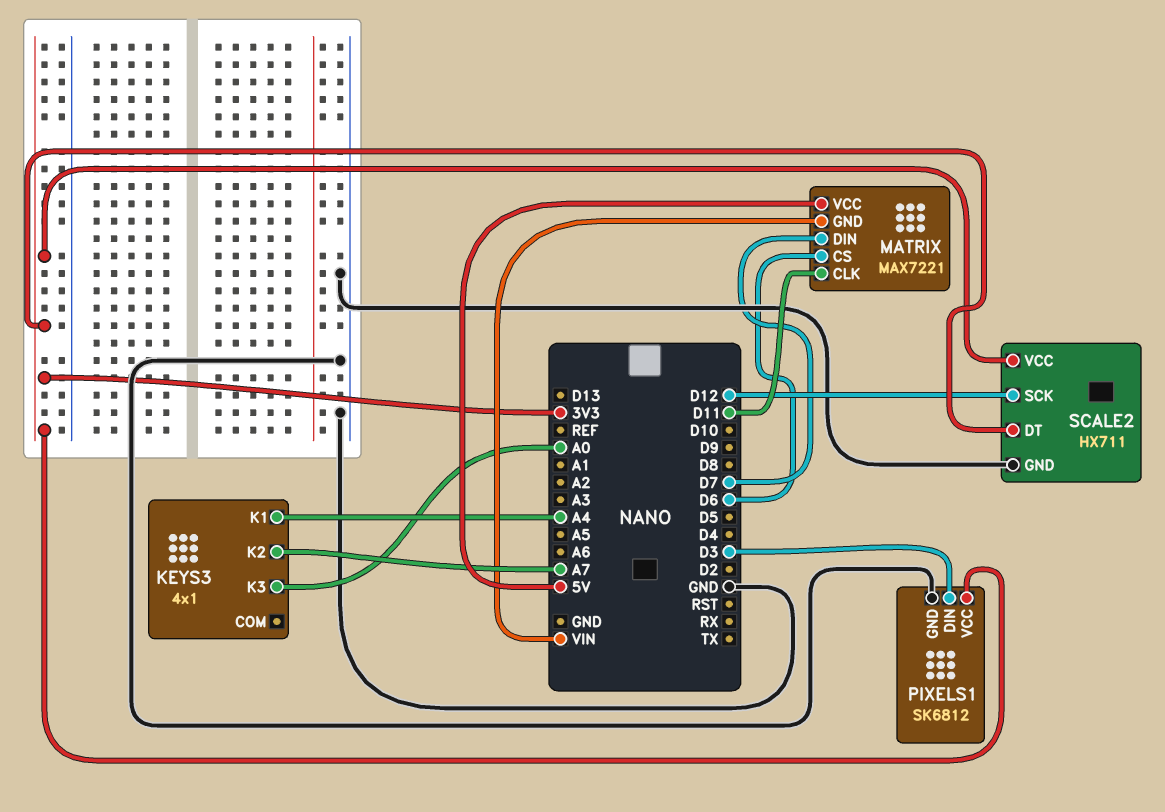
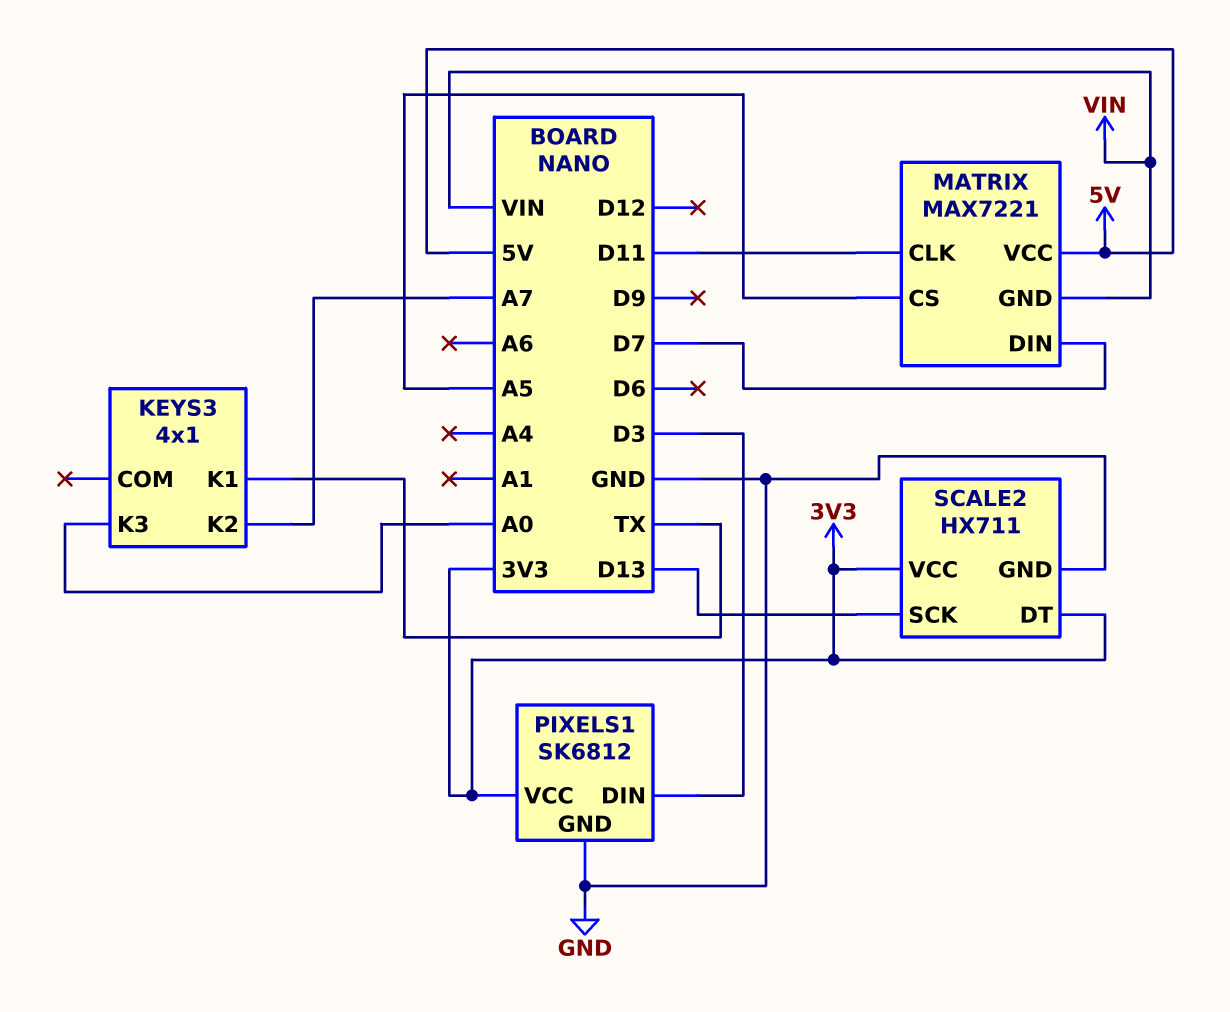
KEYS3 pin K1: A4 -> TX
MATRIX pin CS: D6 -> A5
SCALE2 pin SCK: D12 -> D13

